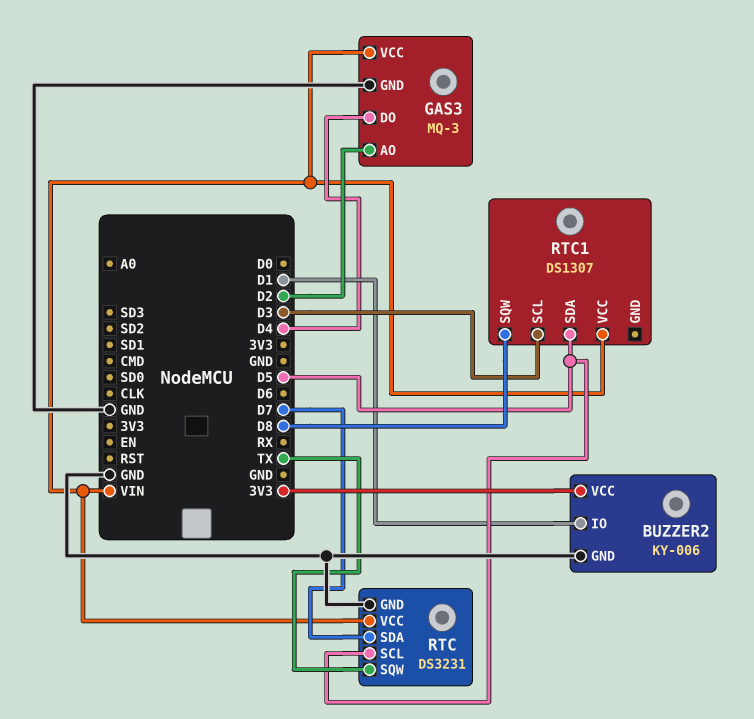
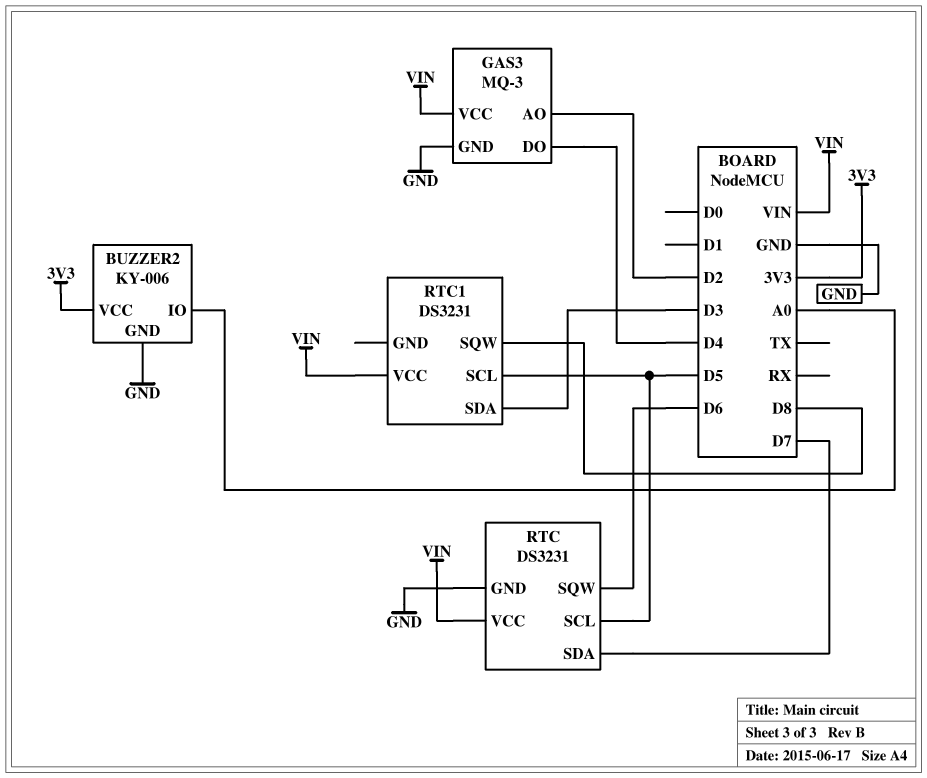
BUZZER2 pin IO: D1 -> A0
RTC pin SQW: TX -> D6
RTC1: DS1307 -> DS3231
RTC1 pin SCL: D3 -> D5
RTC1 pin SDA: D5 -> D3

